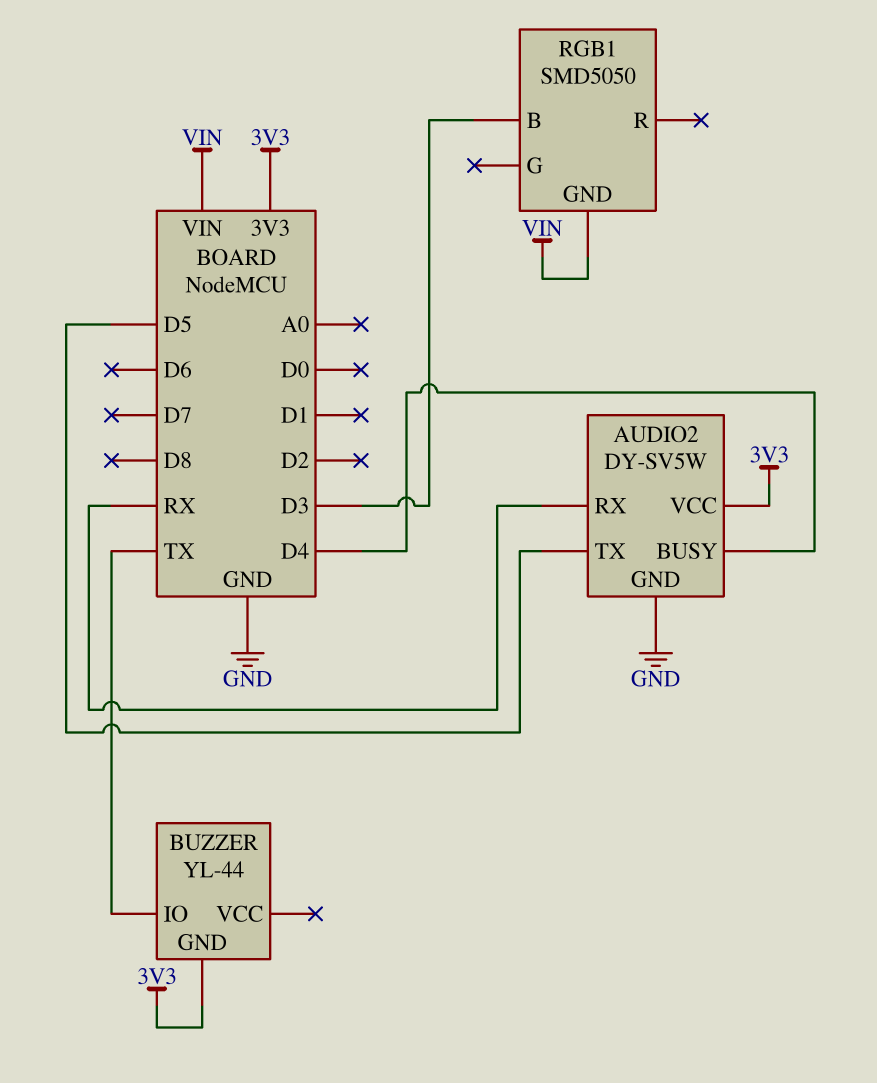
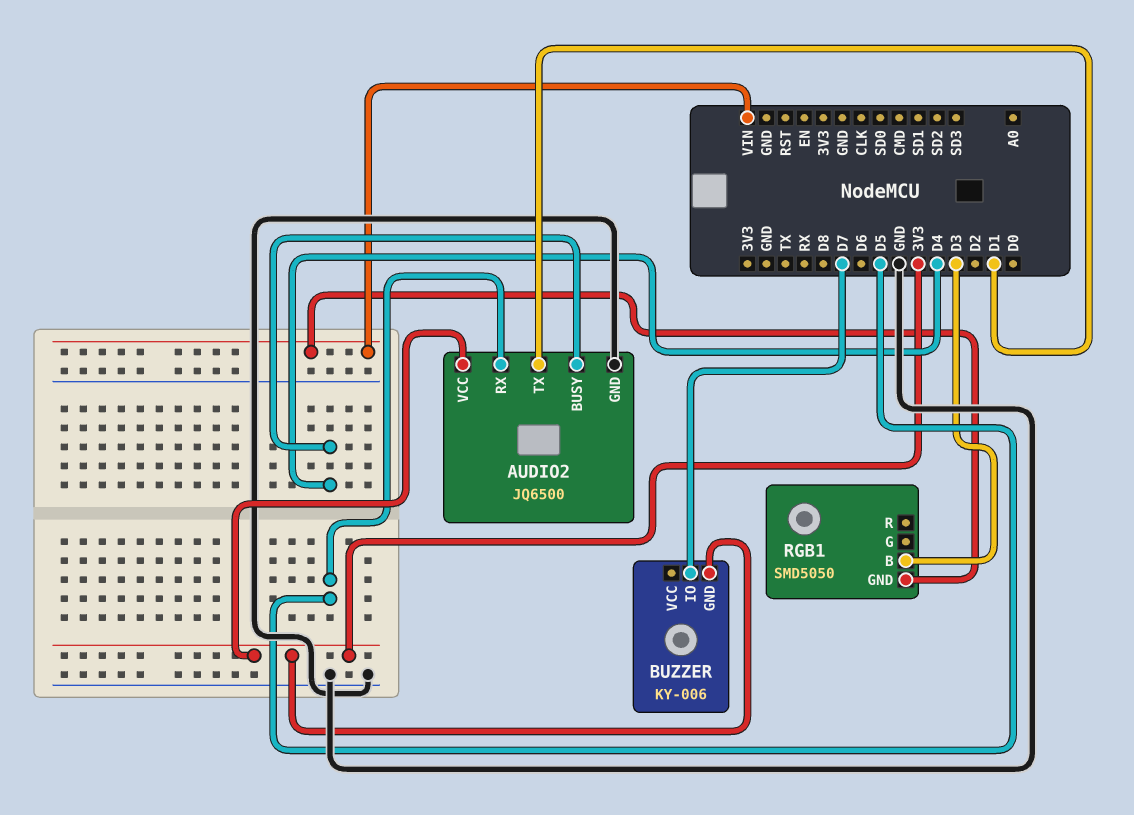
AUDIO2: DY-SV5W -> JQ6500
AUDIO2 pin RX: RX -> D5
AUDIO2 pin TX: D5 -> D1
BUZZER: YL-44 -> KY-006
BUZZER pin IO: TX -> D7

